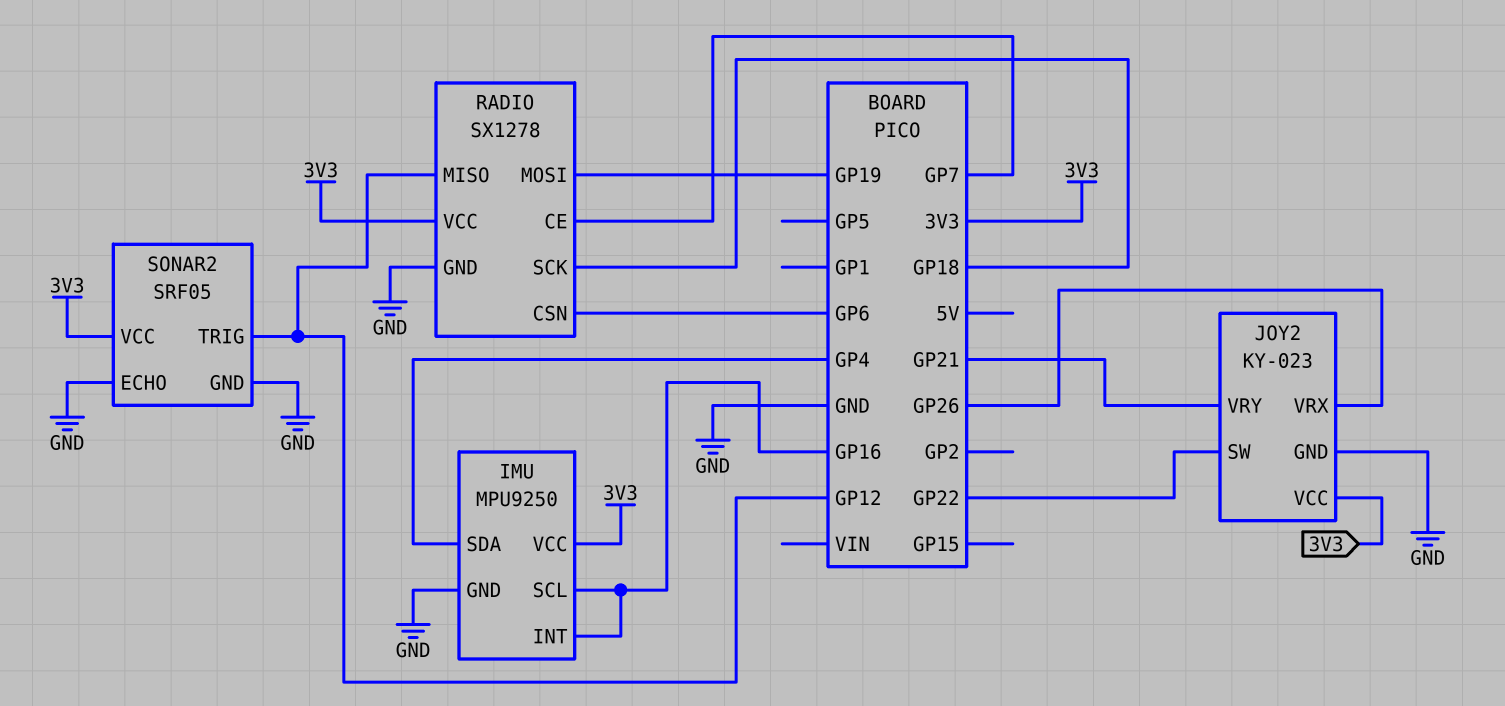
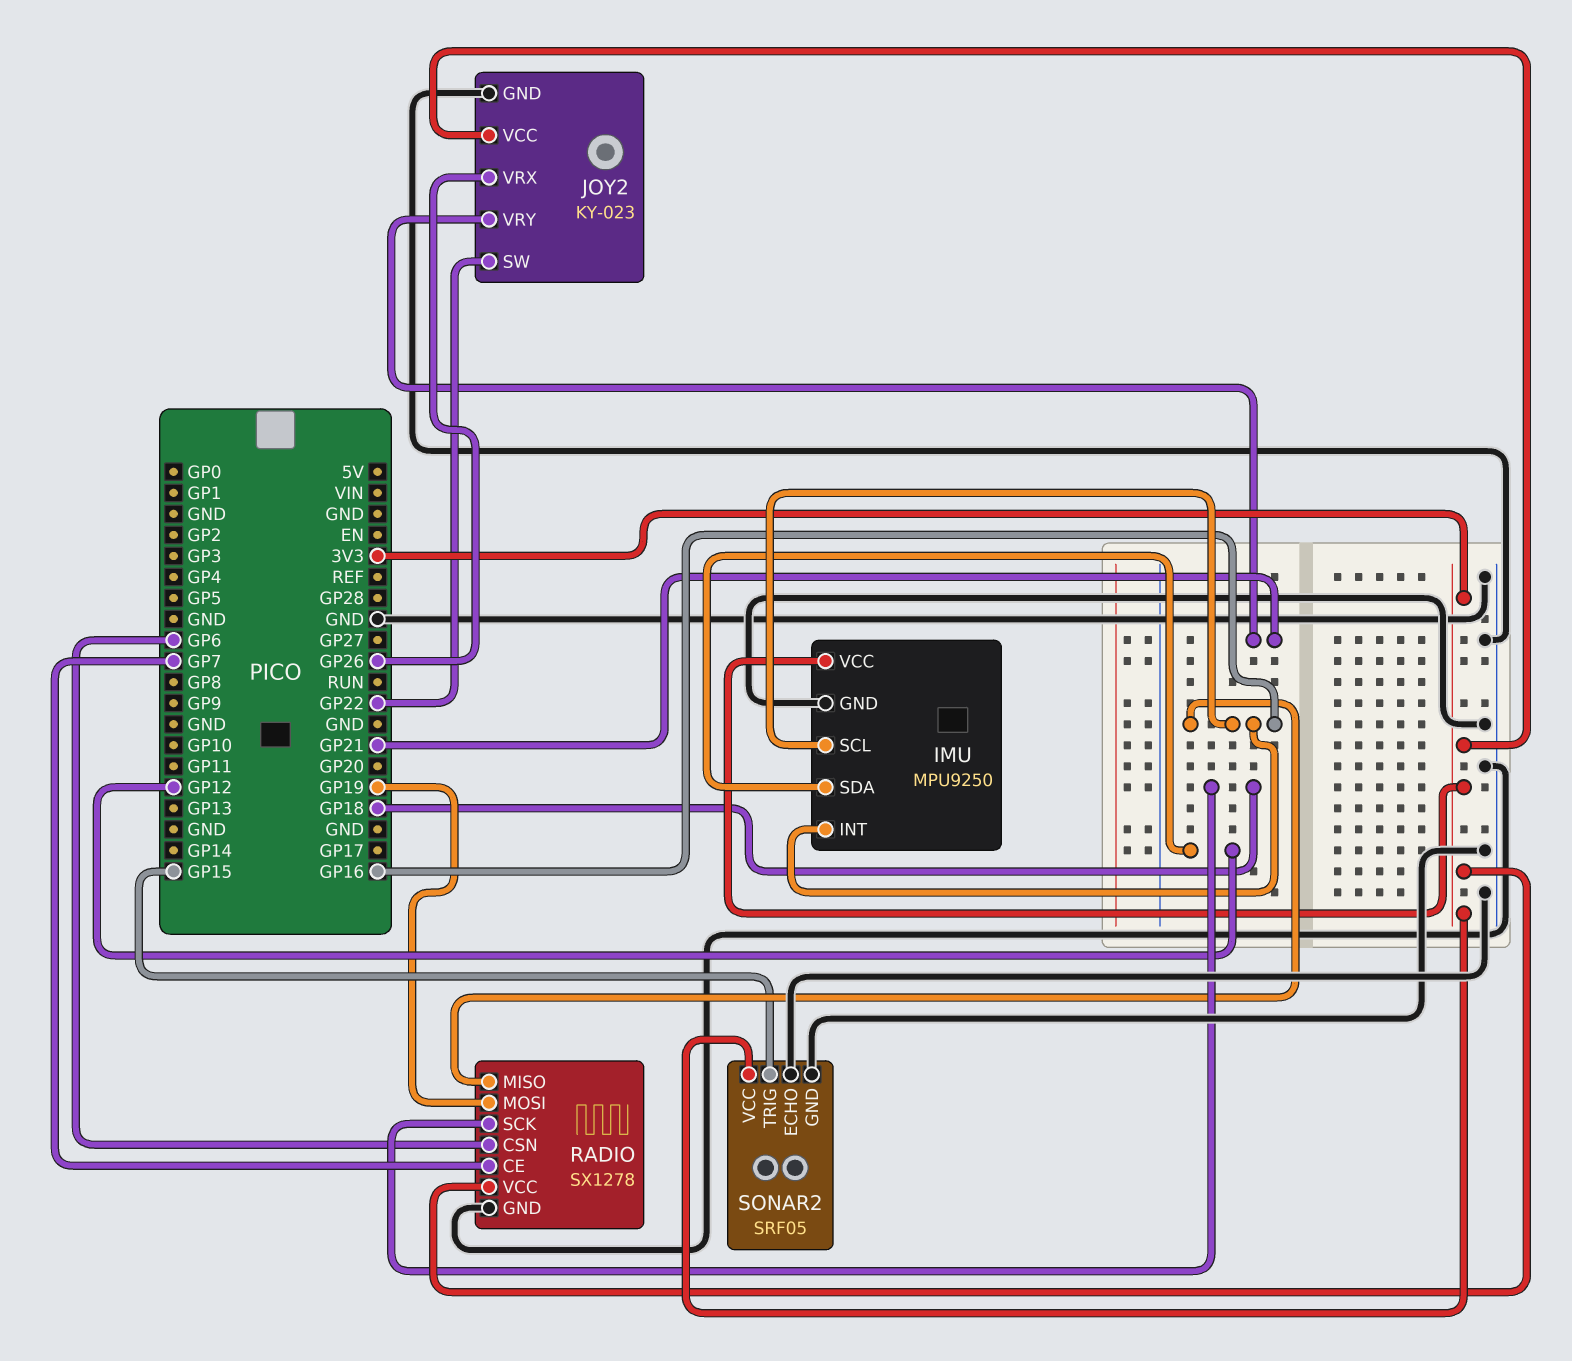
IMU pin SDA: GP4 -> GP12
RADIO pin MISO: GP12 -> GP16
SONAR2 pin TRIG: GP12 -> GP15

